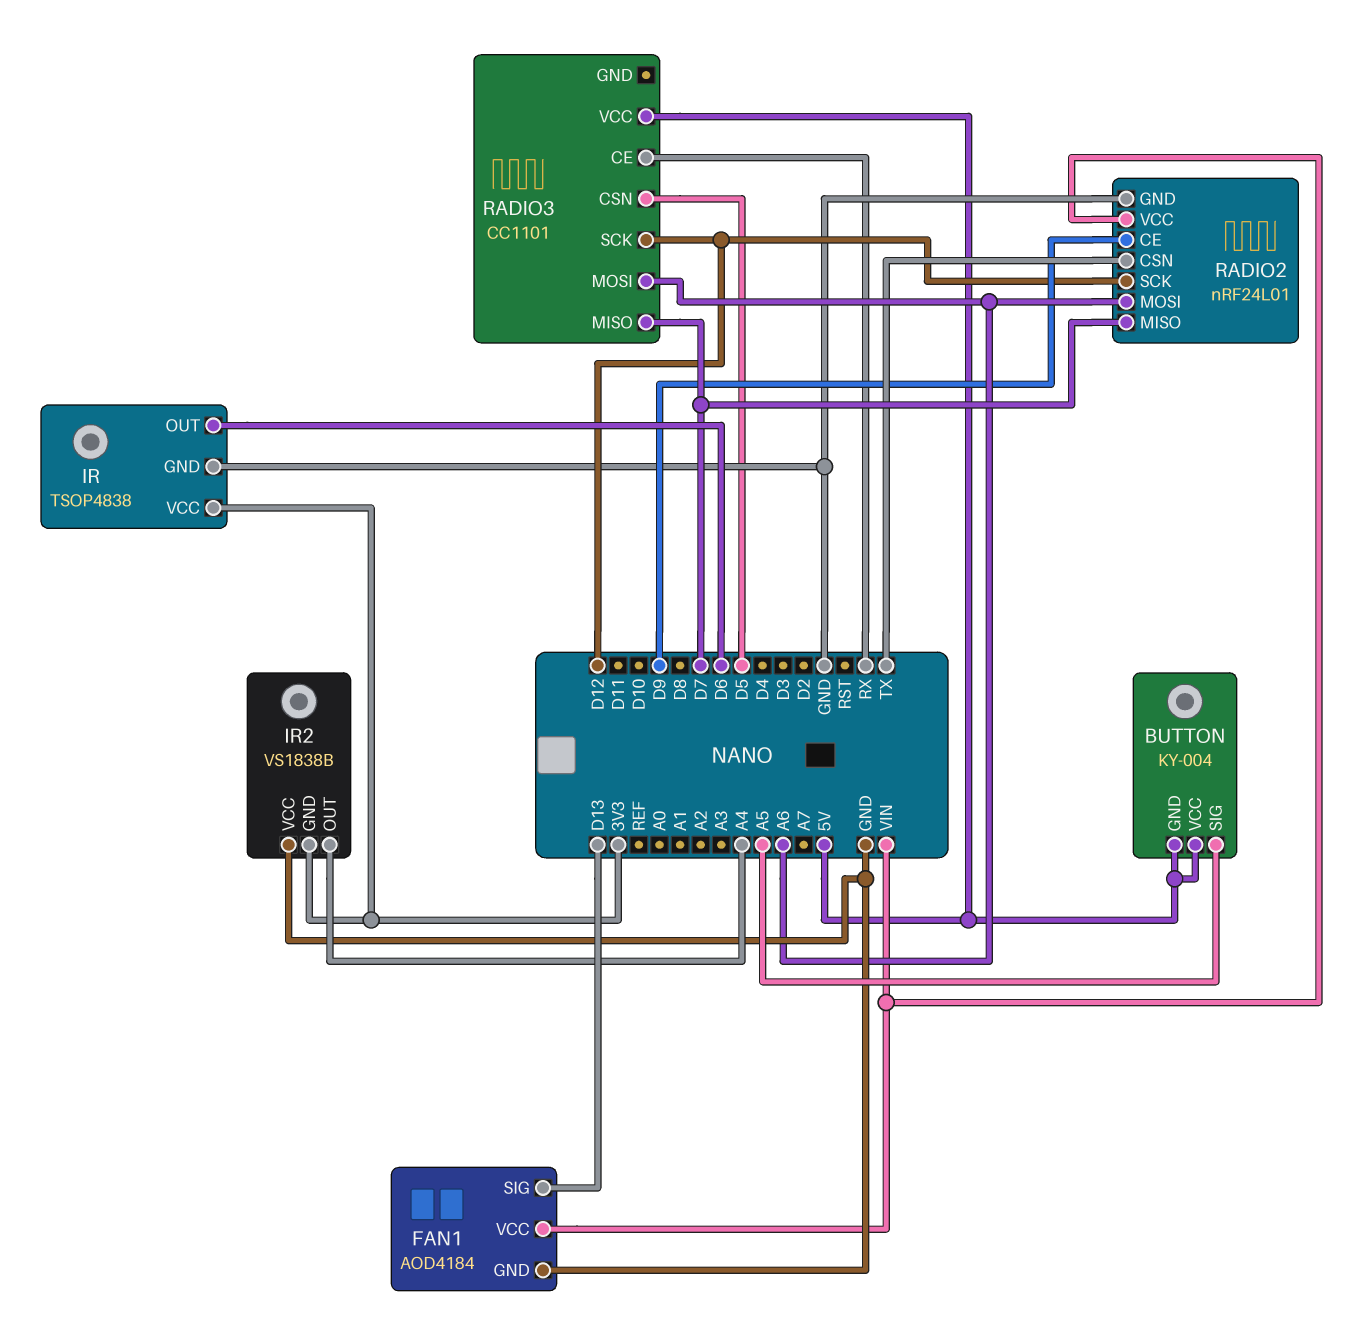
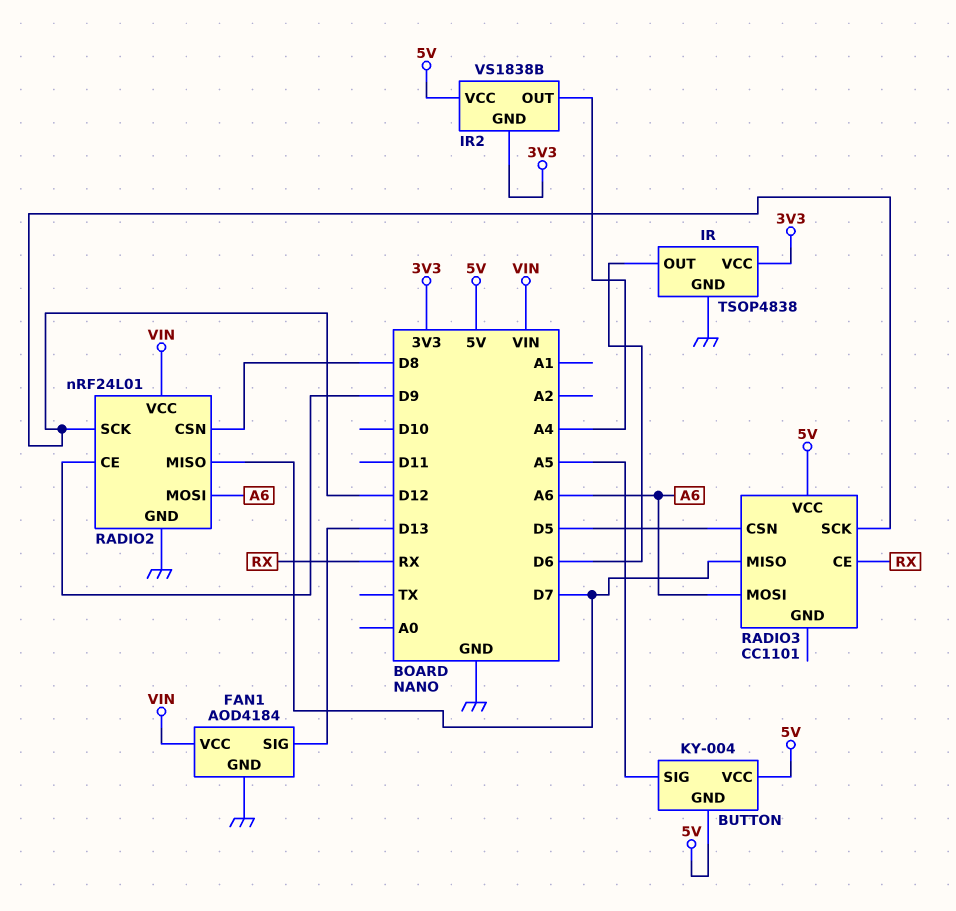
IR2 pin VCC: GND -> 5V
RADIO2 pin CSN: TX -> D8

